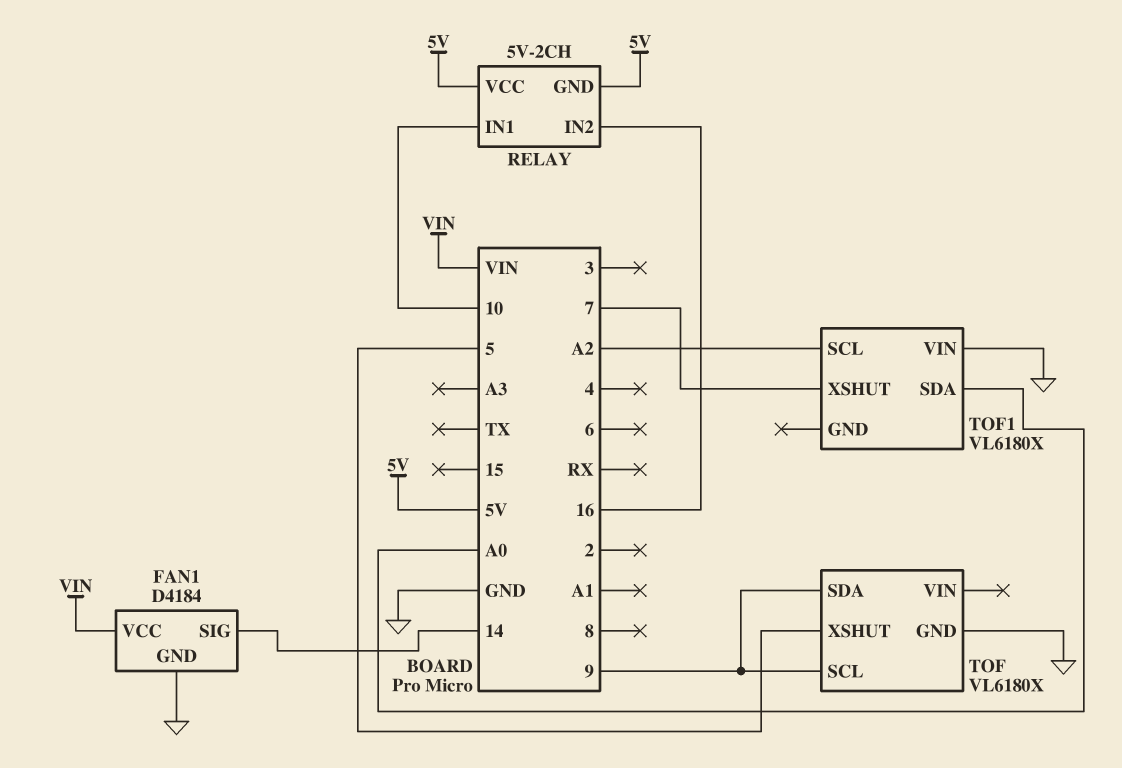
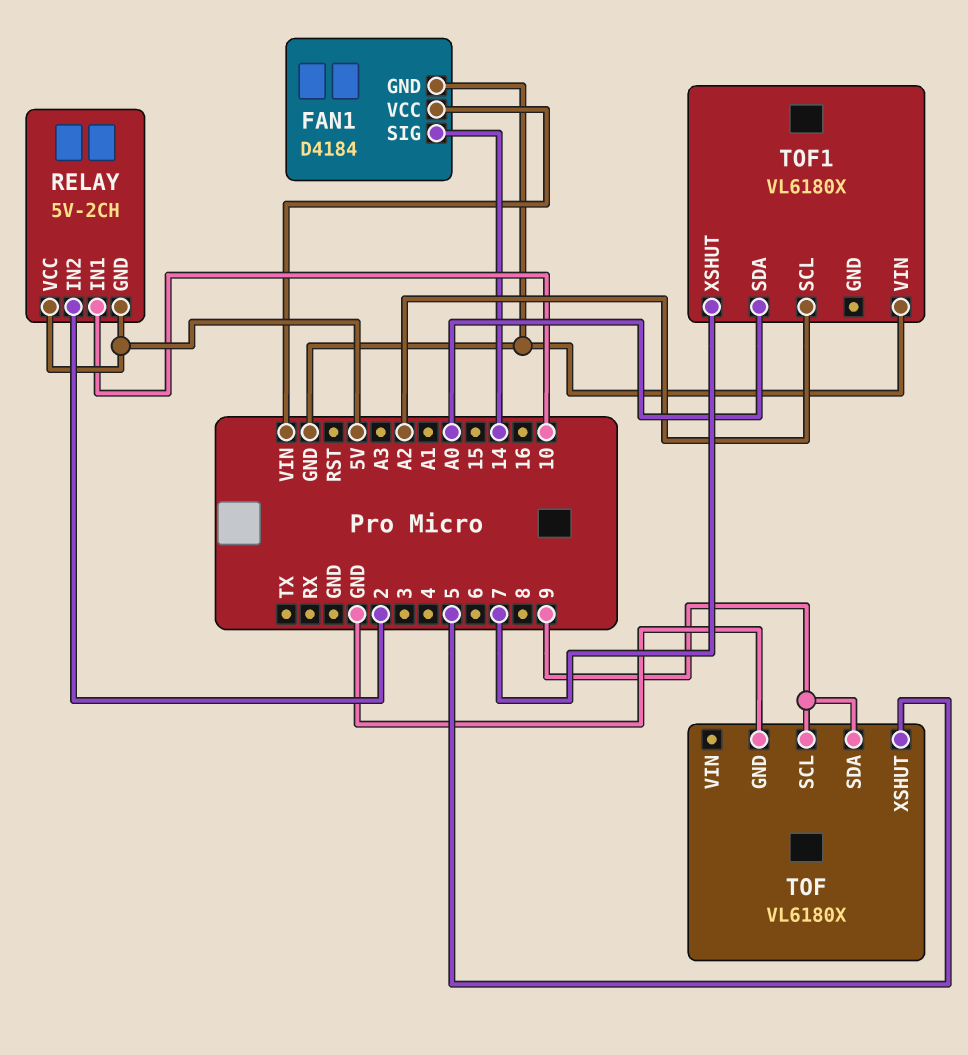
RELAY pin IN2: 16 -> 2

